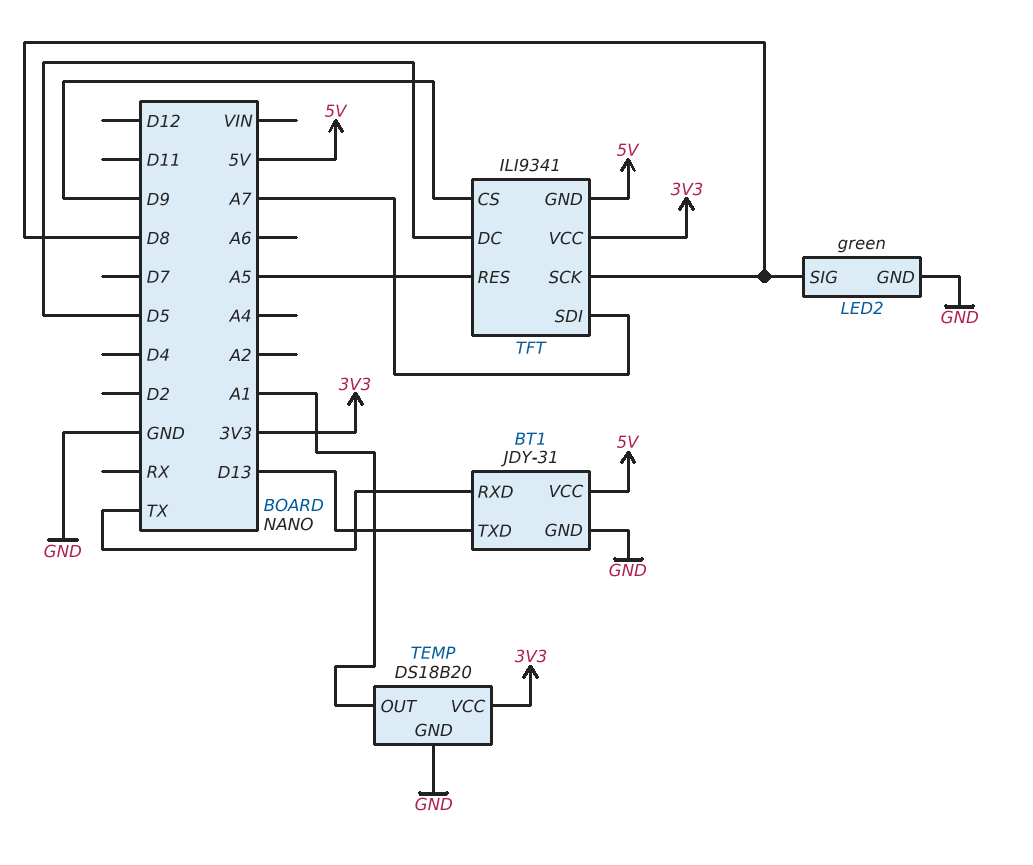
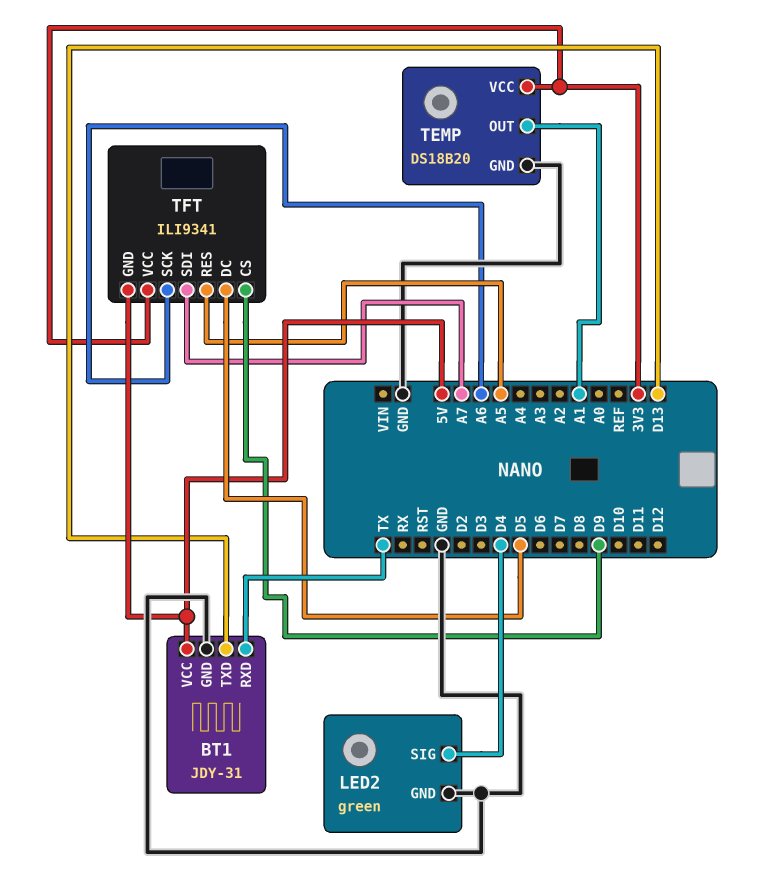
LED2 pin SIG: D8 -> D4
TFT pin SCK: D8 -> A6

